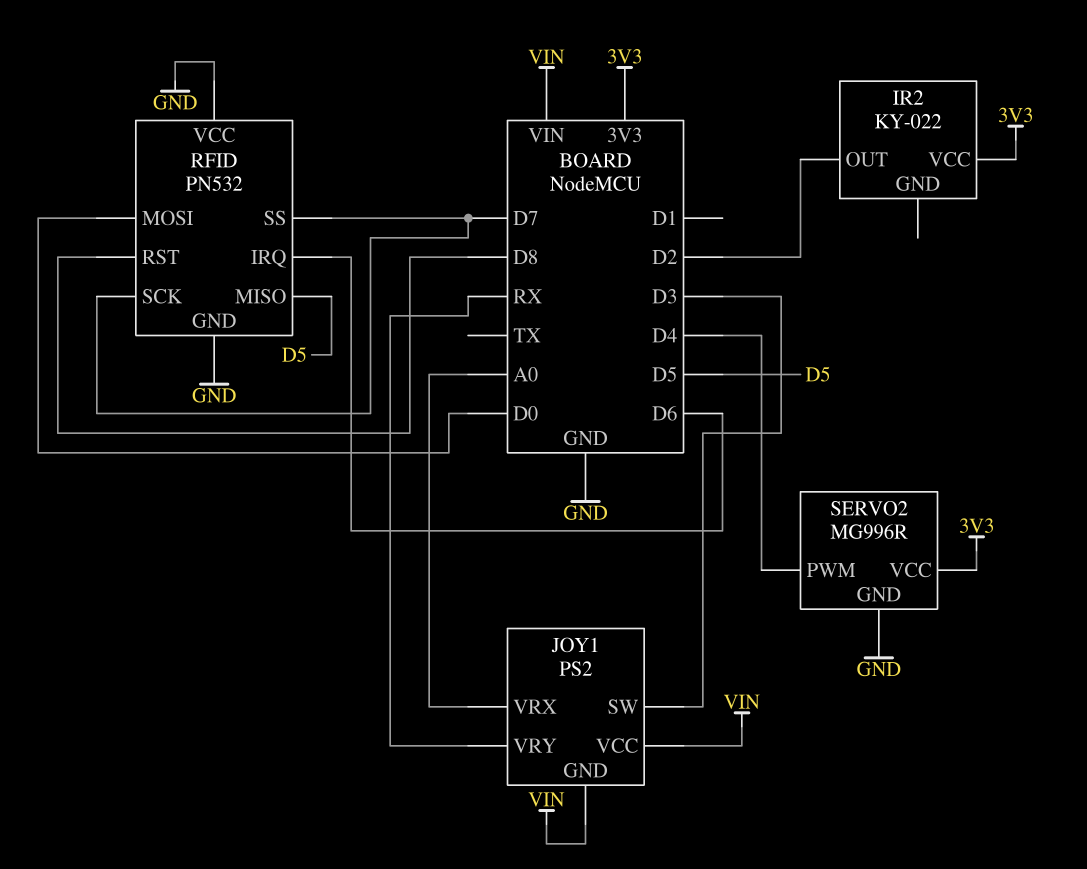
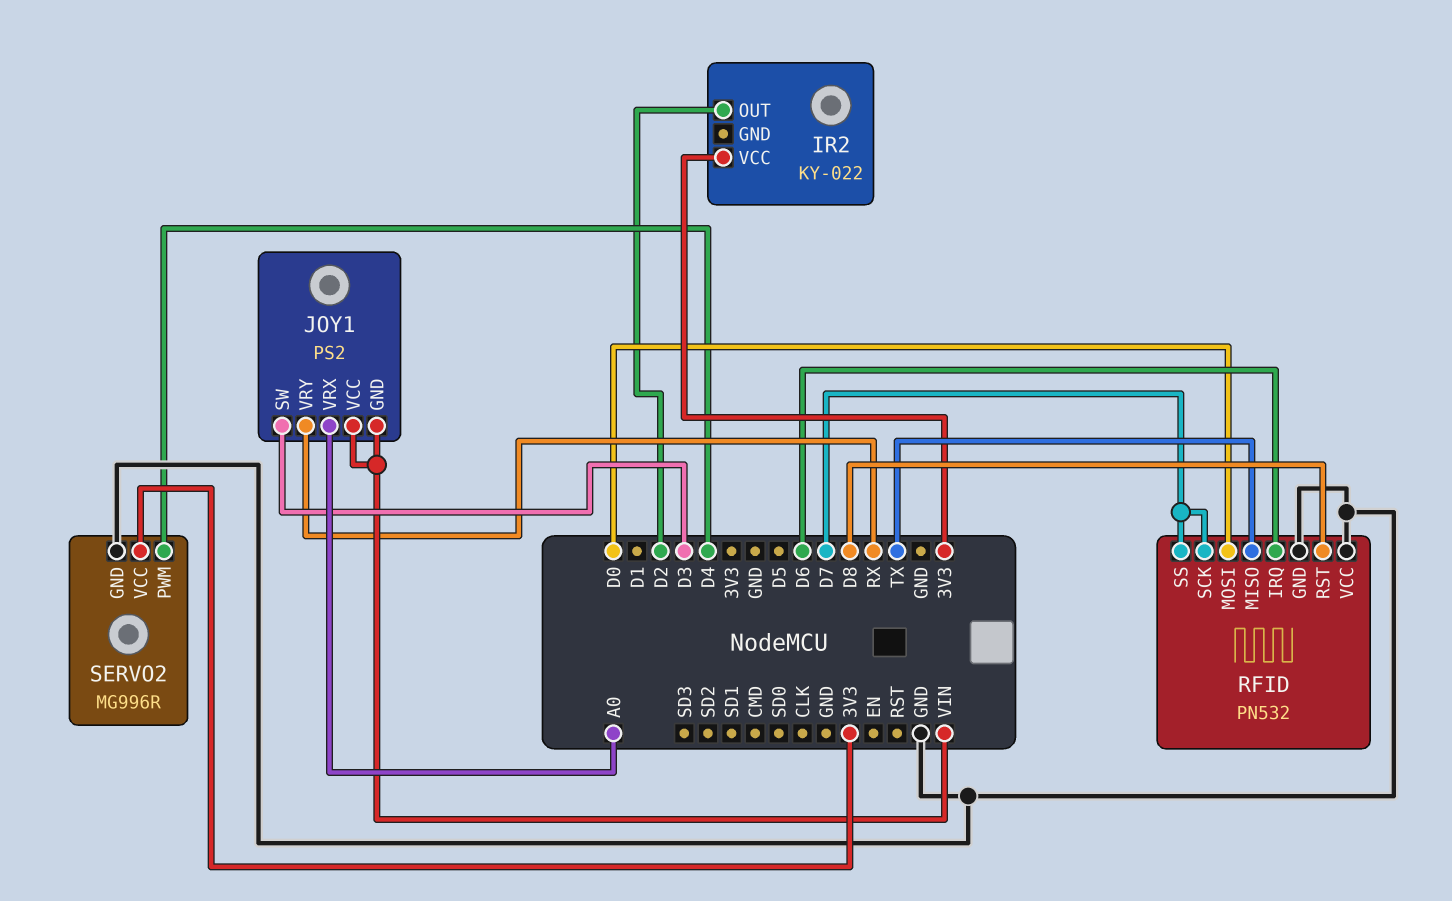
RFID pin MISO: D5 -> TX

